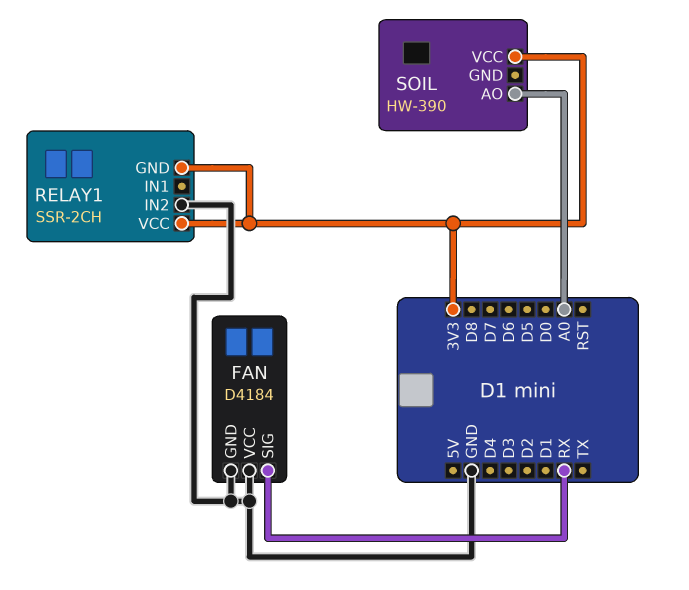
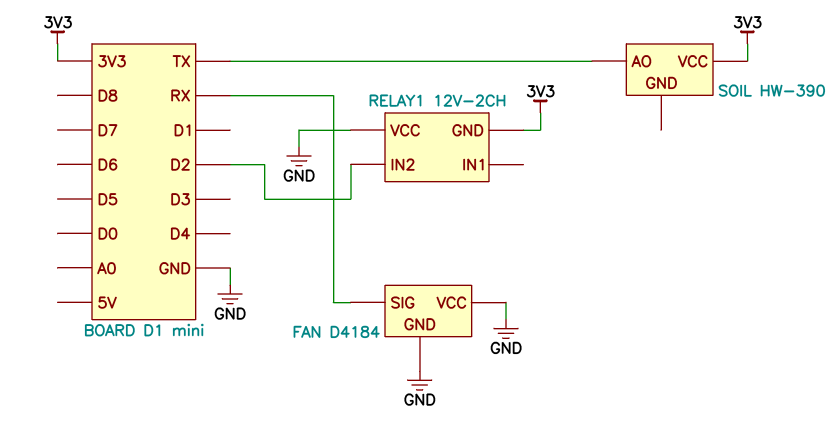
RELAY1: SSR-2CH -> 12V-2CH
RELAY1 pin IN2: GND -> D2
RELAY1 pin VCC: 3V3 -> GND
SOIL pin AO: A0 -> TX

